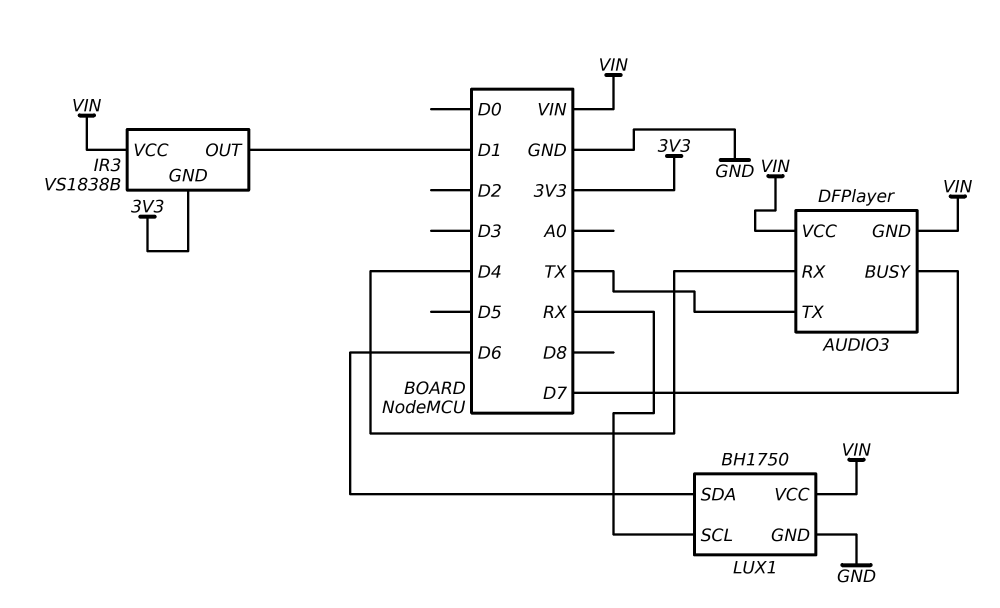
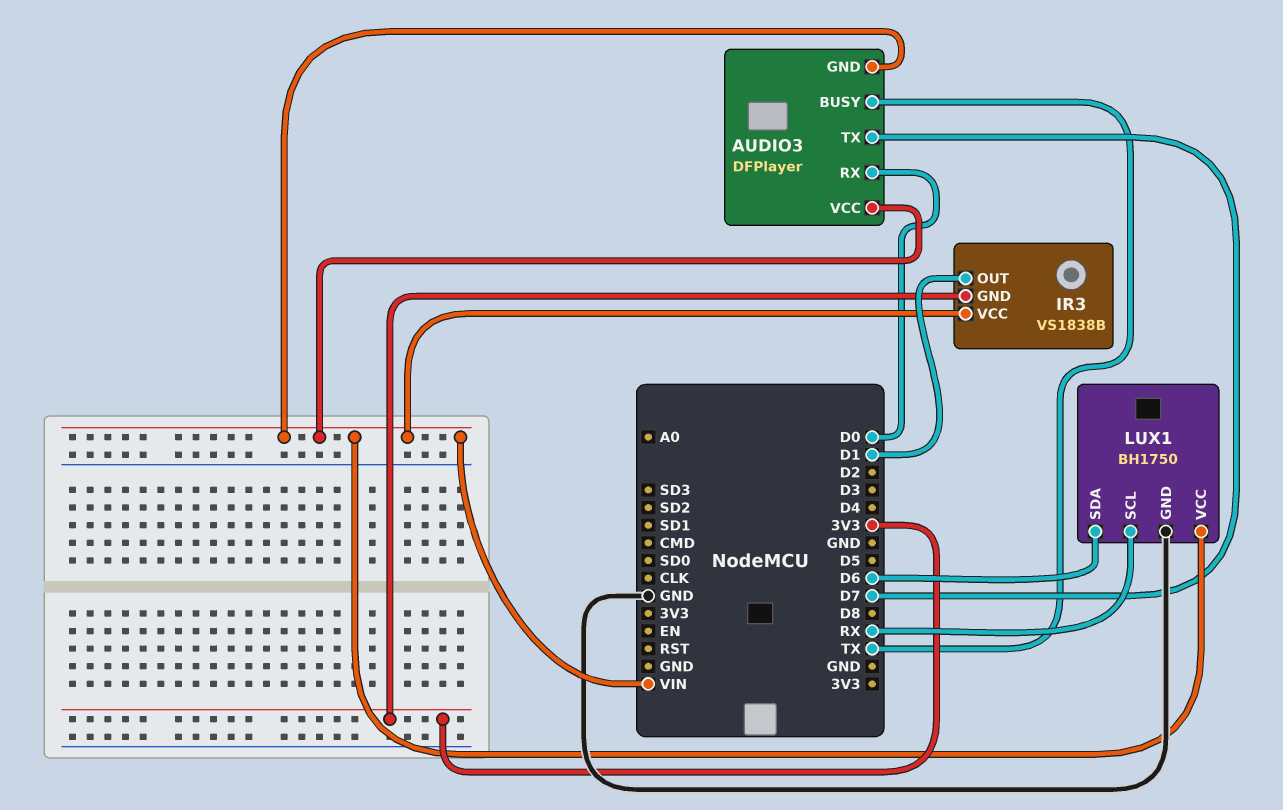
AUDIO3 pin BUSY: D7 -> TX
AUDIO3 pin RX: D4 -> D0
AUDIO3 pin TX: TX -> D7

